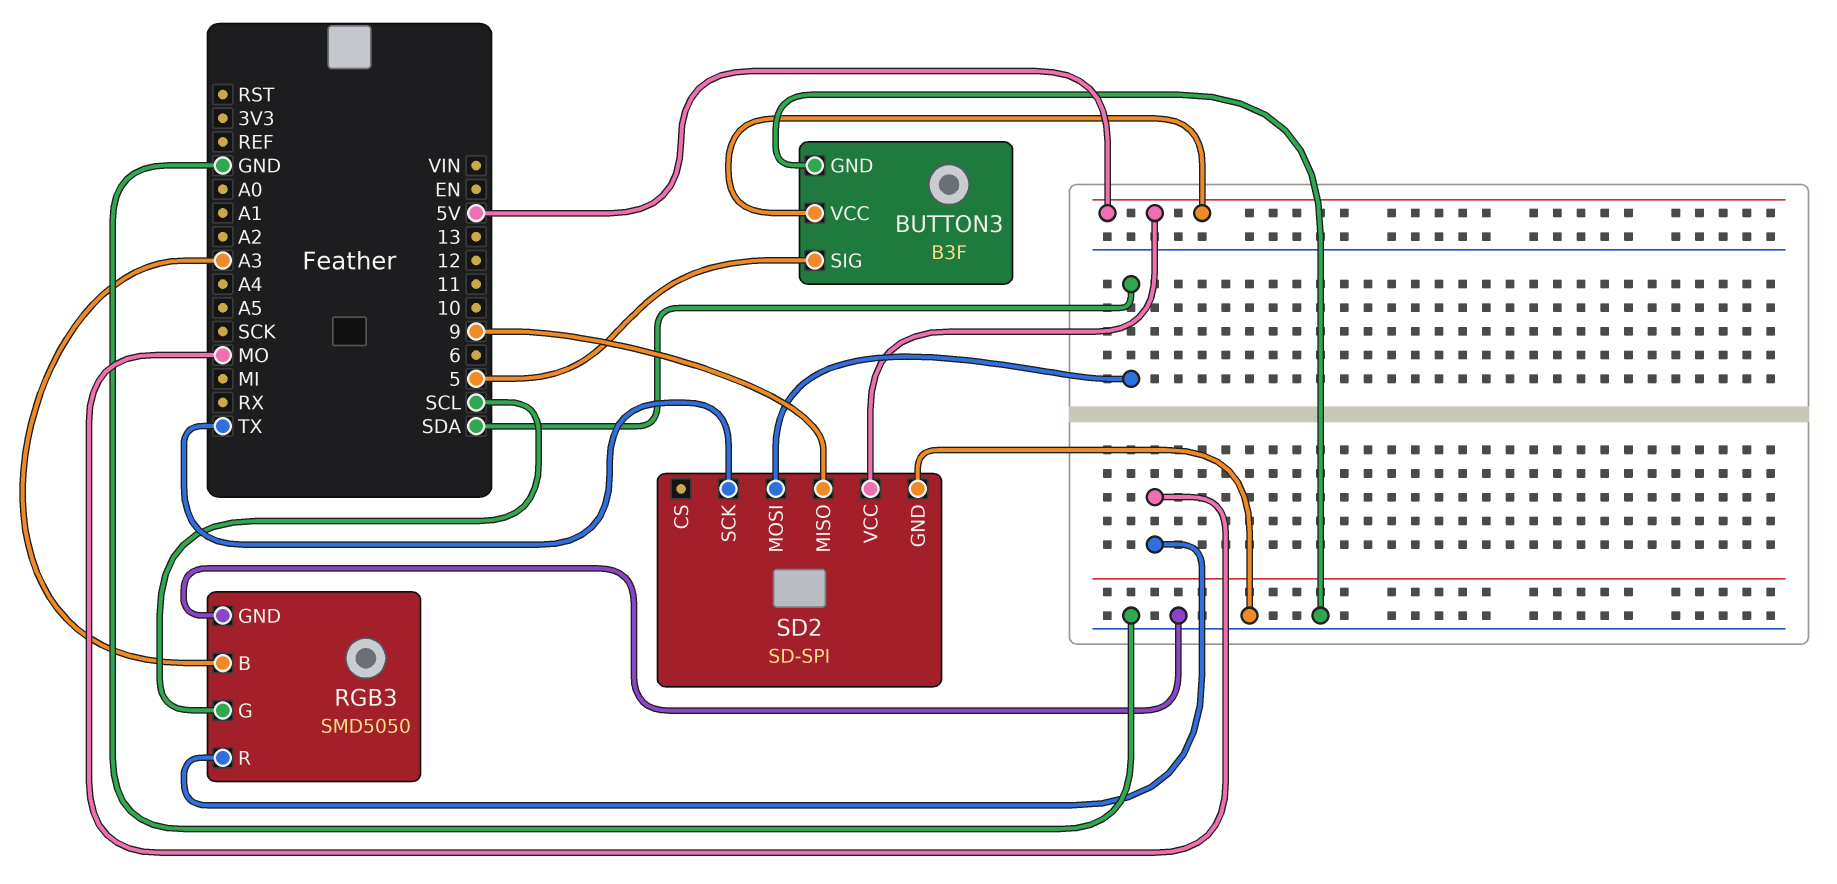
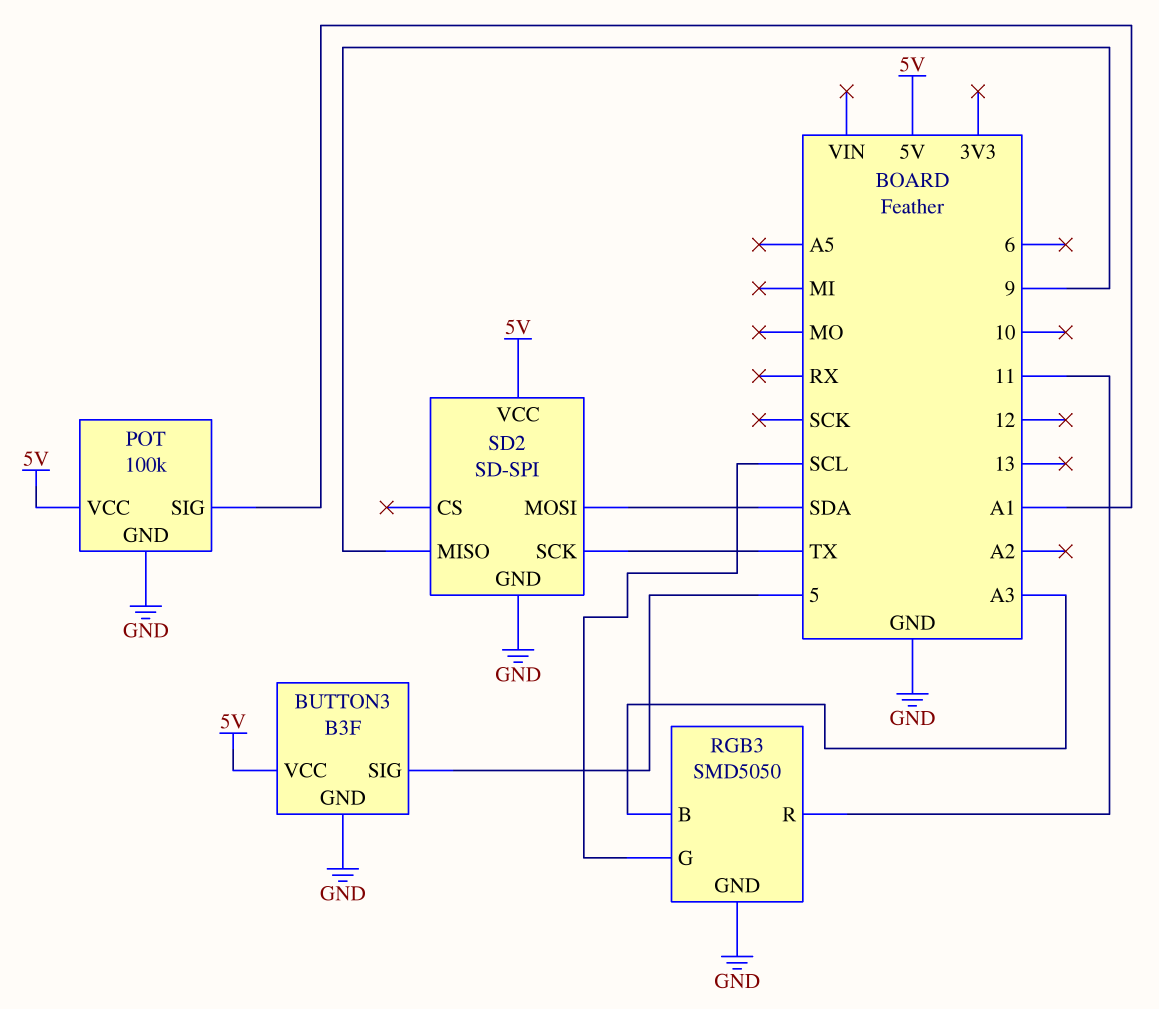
POT: none -> 100k
POT pin GND: none -> GND
POT pin SIG: none -> A1
POT pin VCC: none -> 5V
RGB3 pin R: MO -> 11

